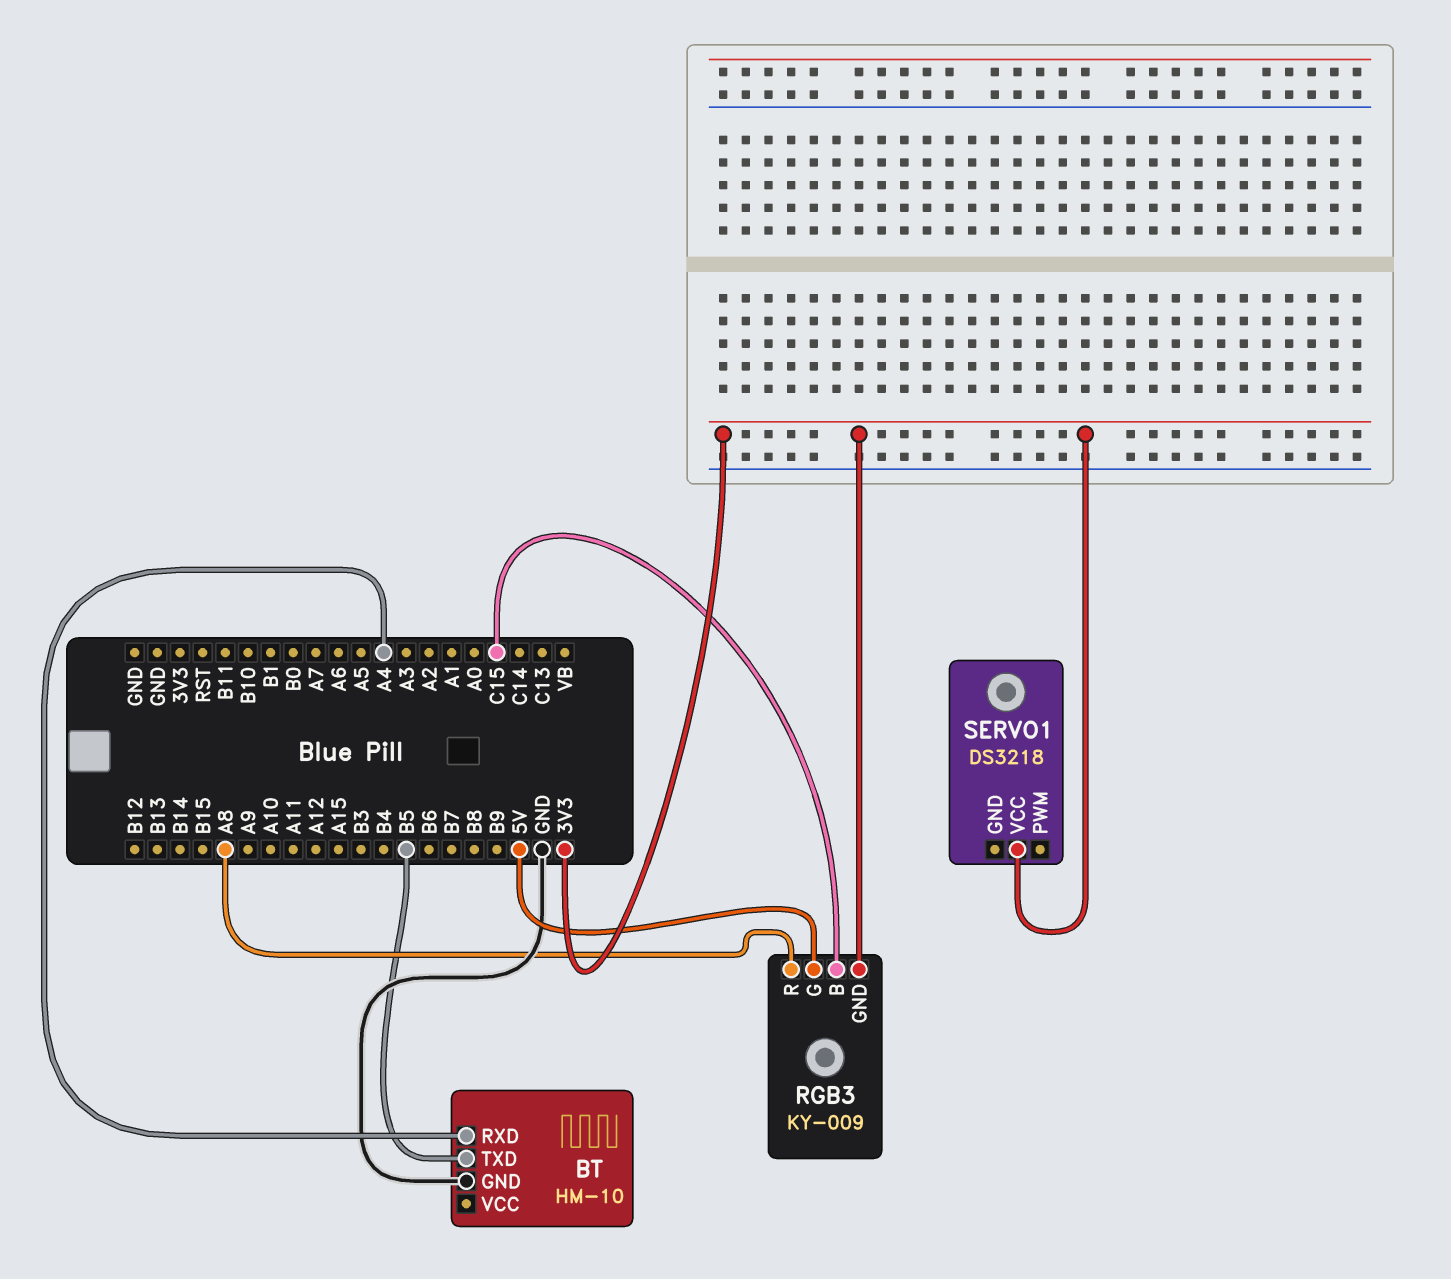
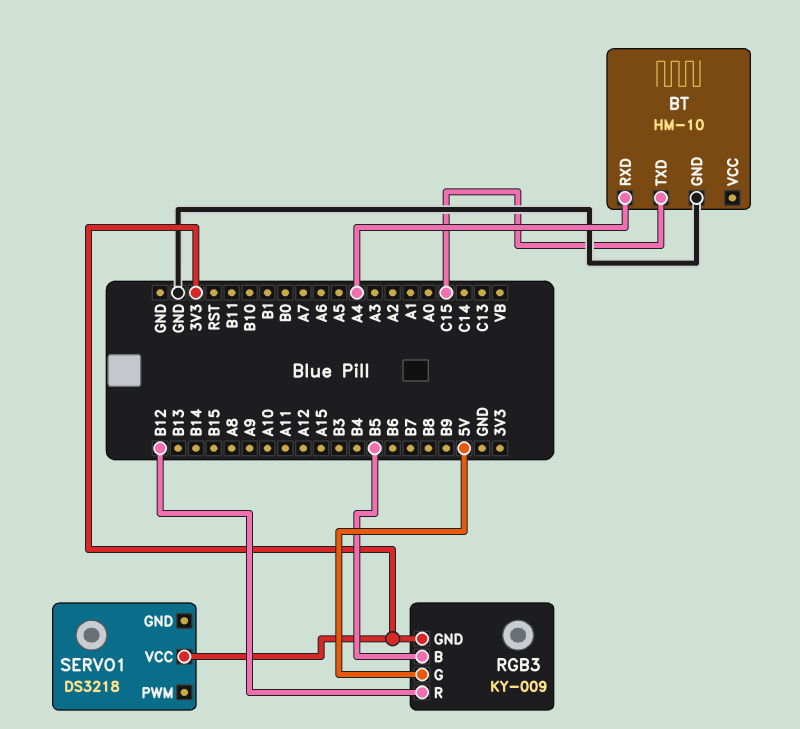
BT pin TXD: B5 -> C15
RGB3 pin B: C15 -> B5
RGB3 pin R: A8 -> B12

